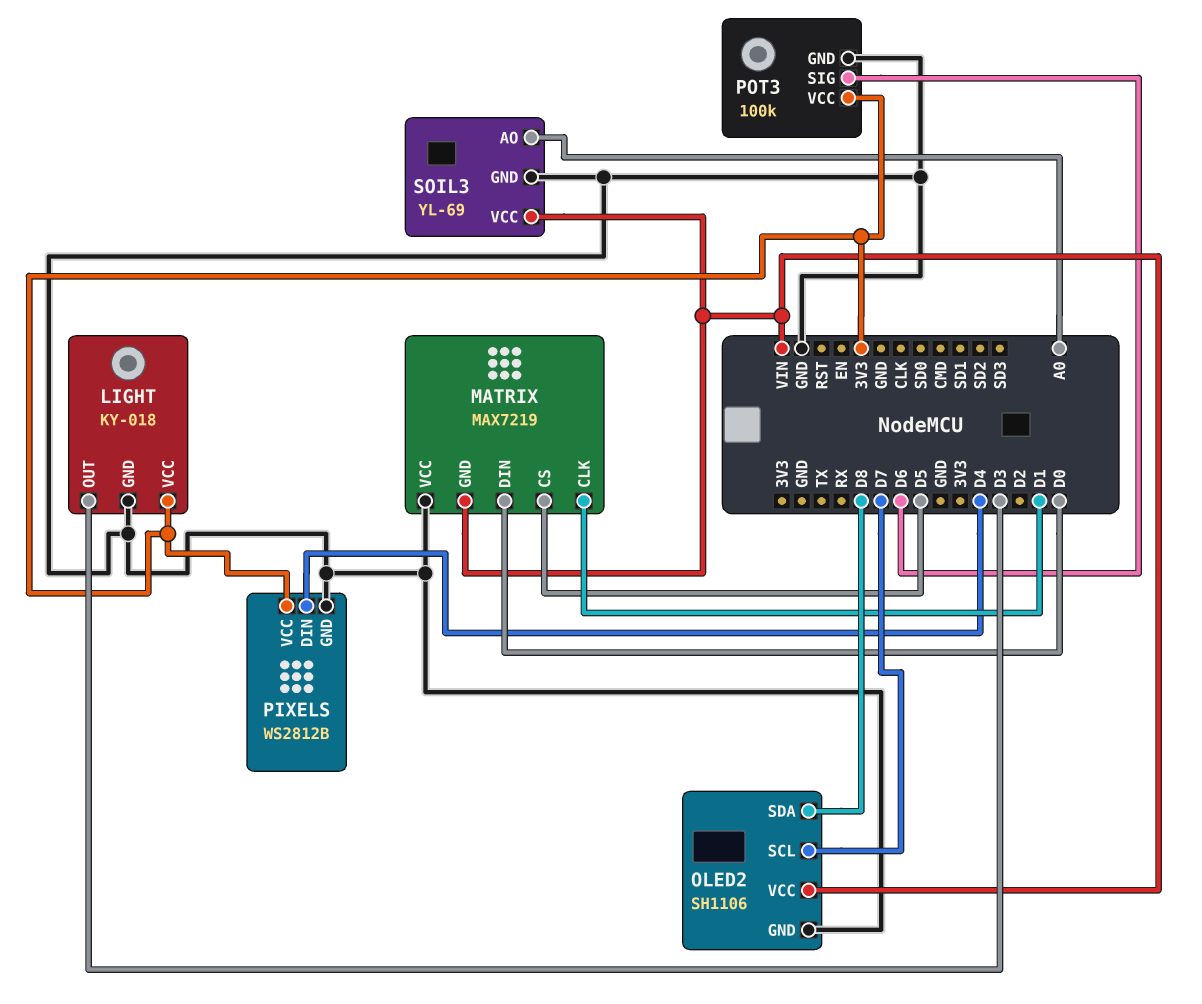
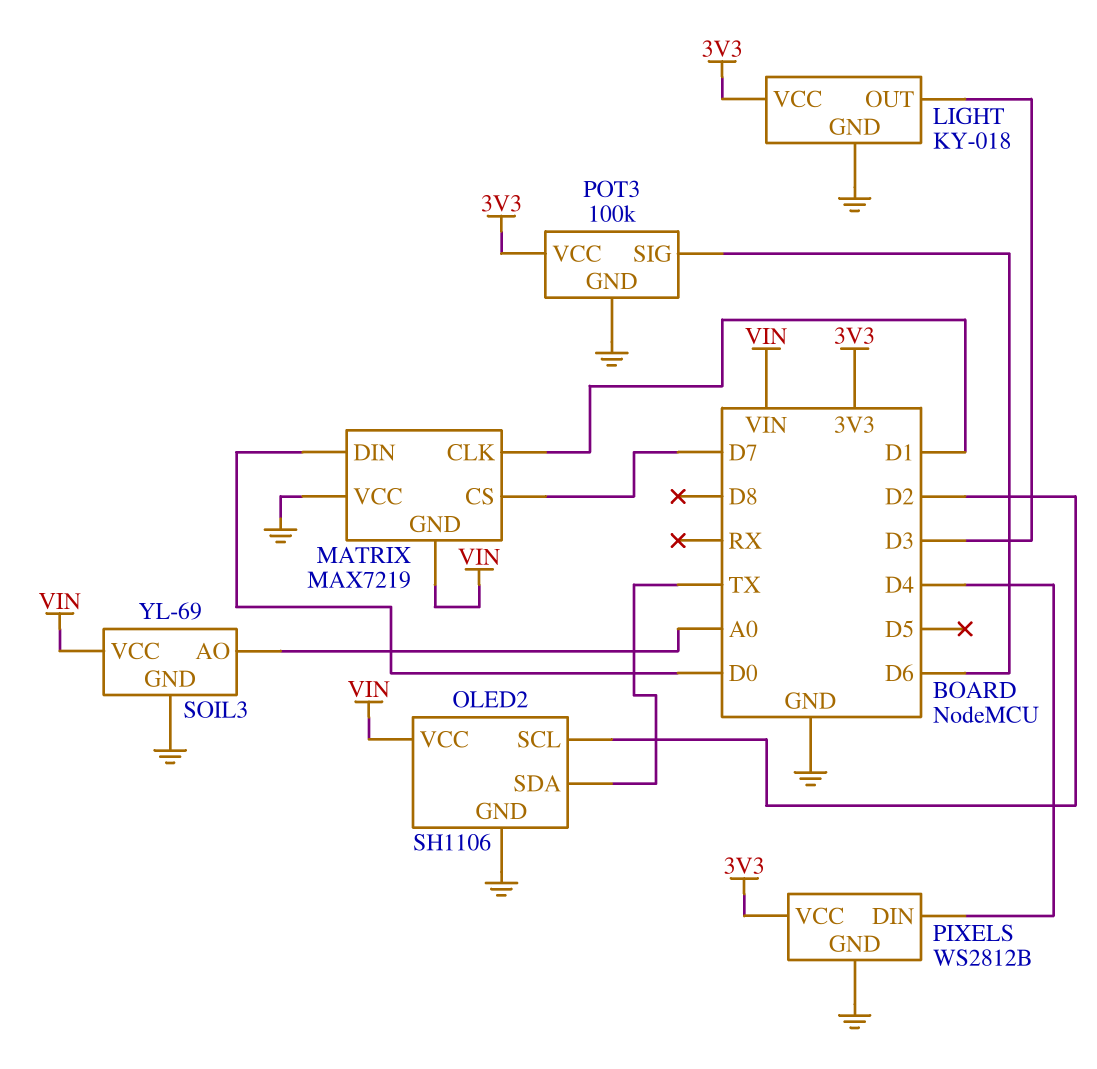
MATRIX pin CS: D5 -> D7
OLED2 pin SCL: D7 -> D2
OLED2 pin SDA: D8 -> TX

